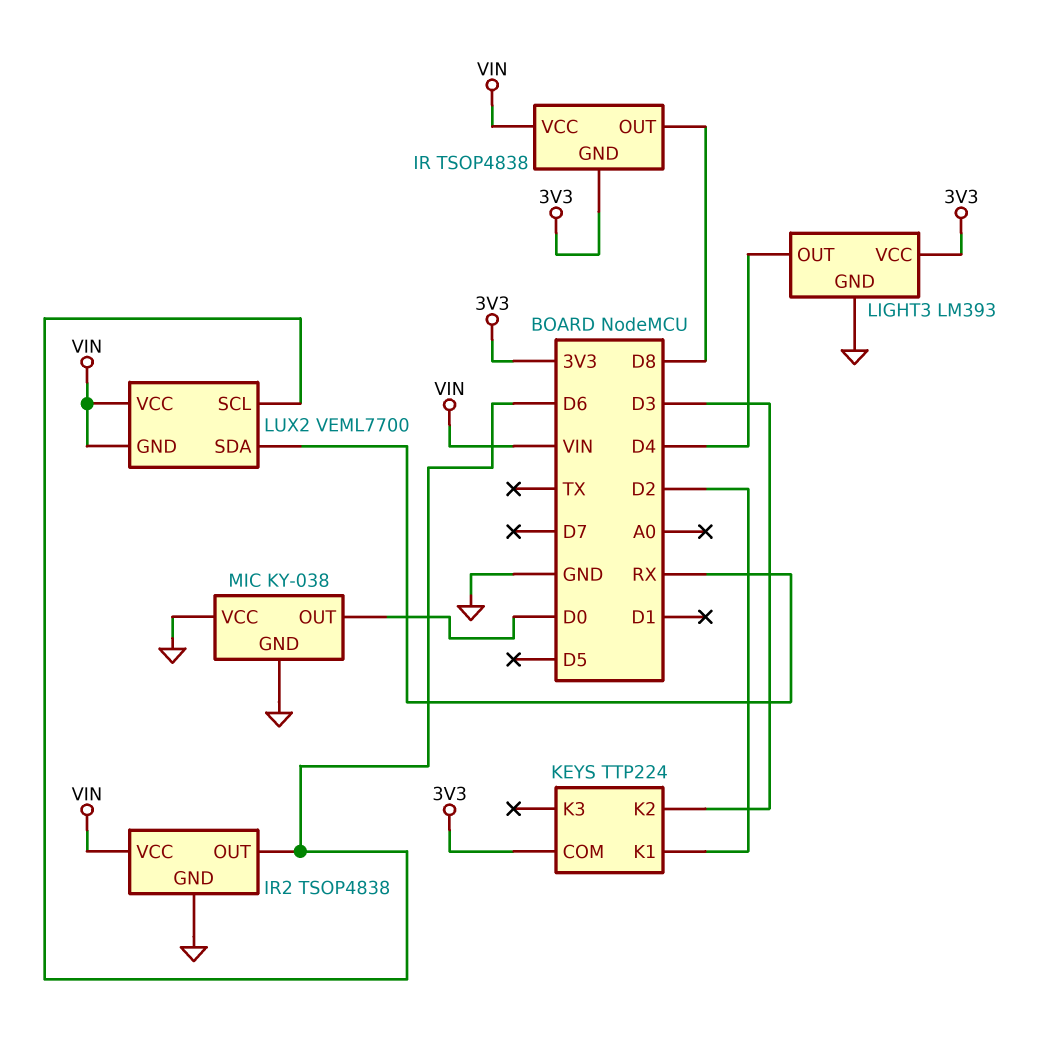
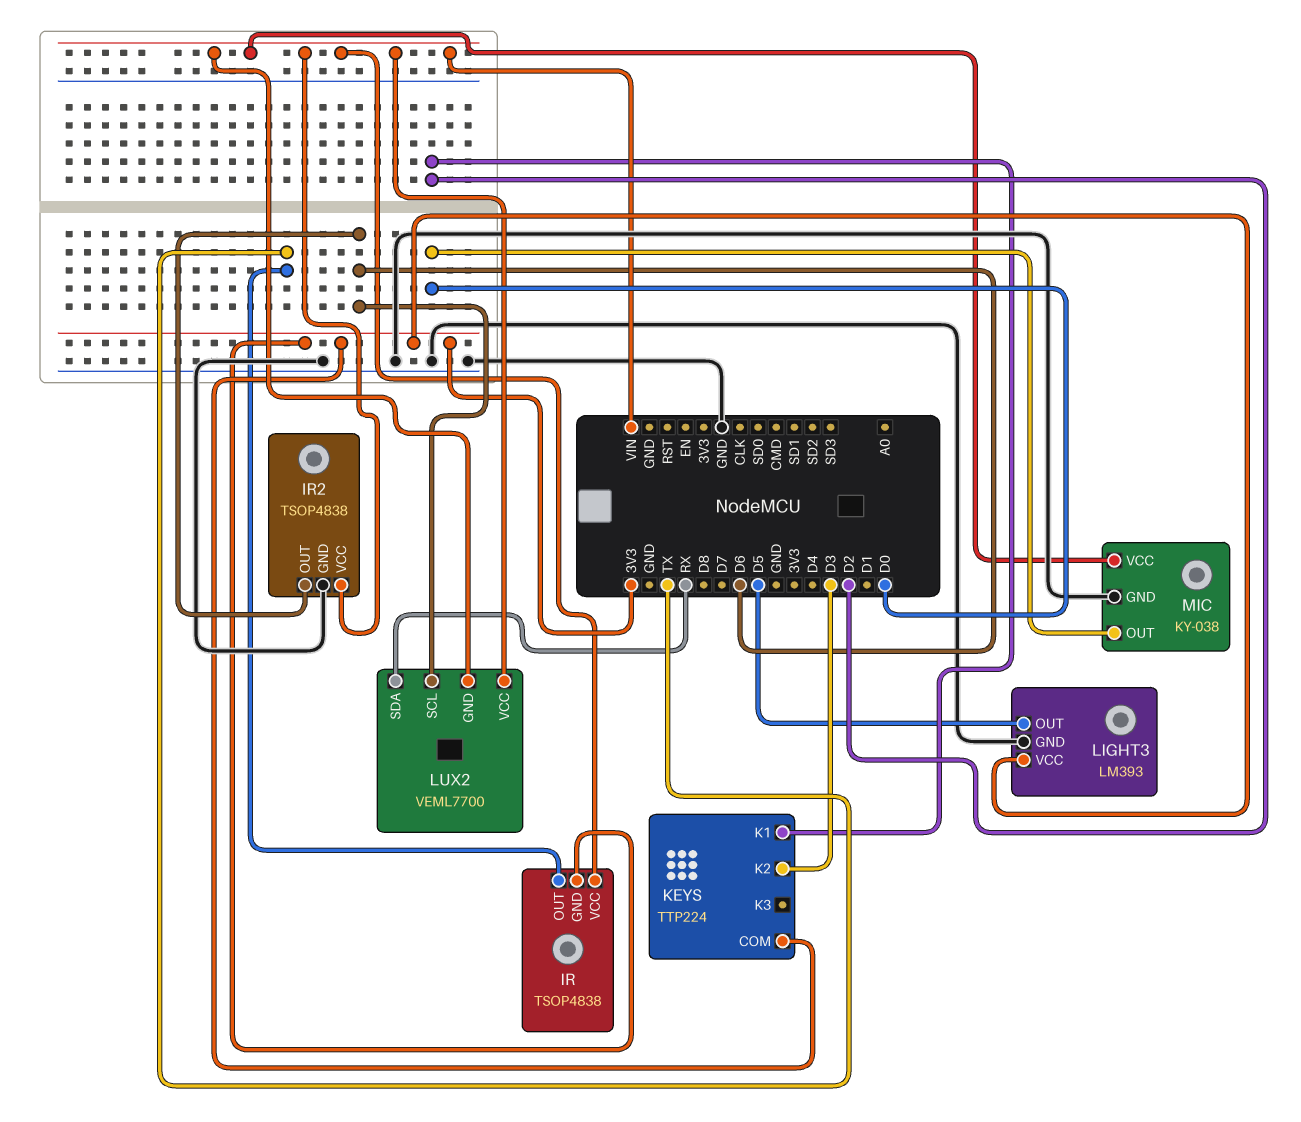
IR pin OUT: D8 -> TX
LIGHT3 pin OUT: D4 -> D5
MIC pin VCC: GND -> VIN

